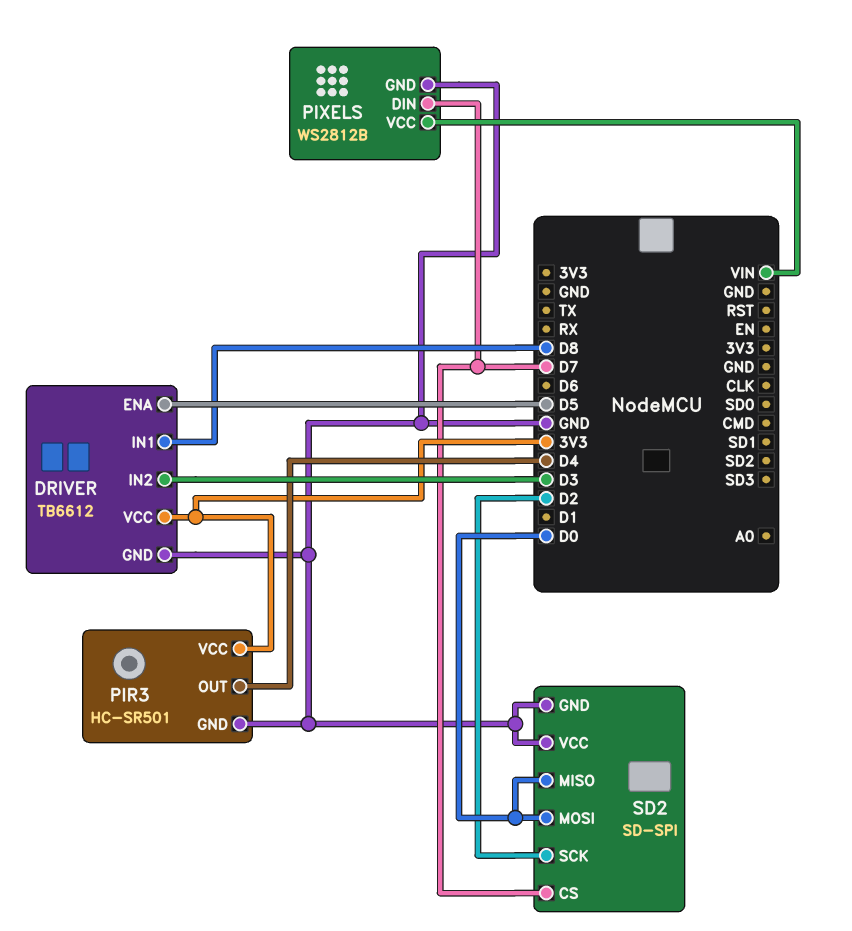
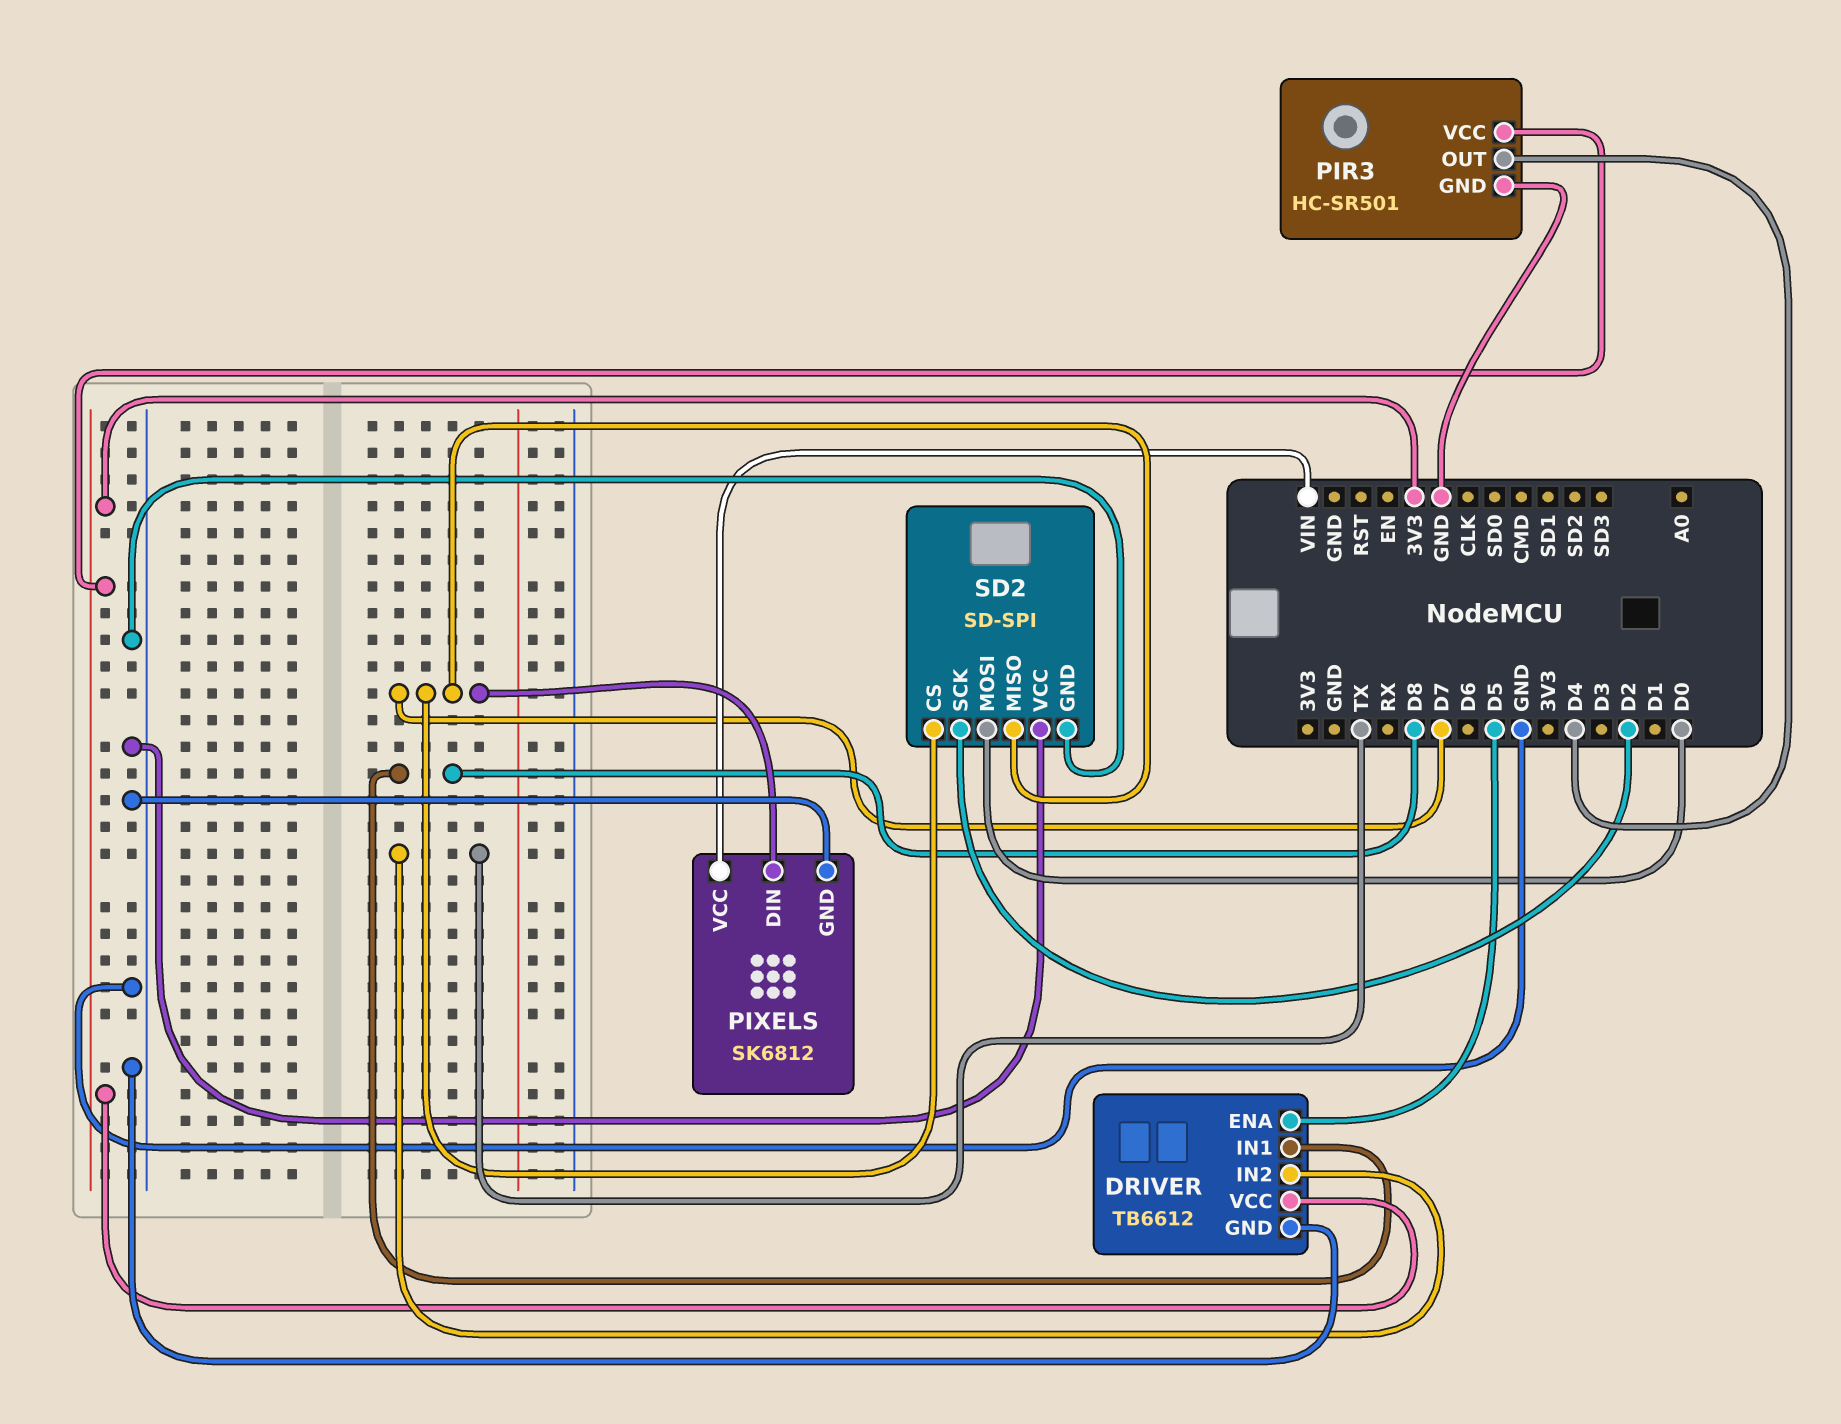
DRIVER pin IN2: D3 -> TX
PIXELS: WS2812B -> SK6812
SD2 pin MISO: D0 -> D7

